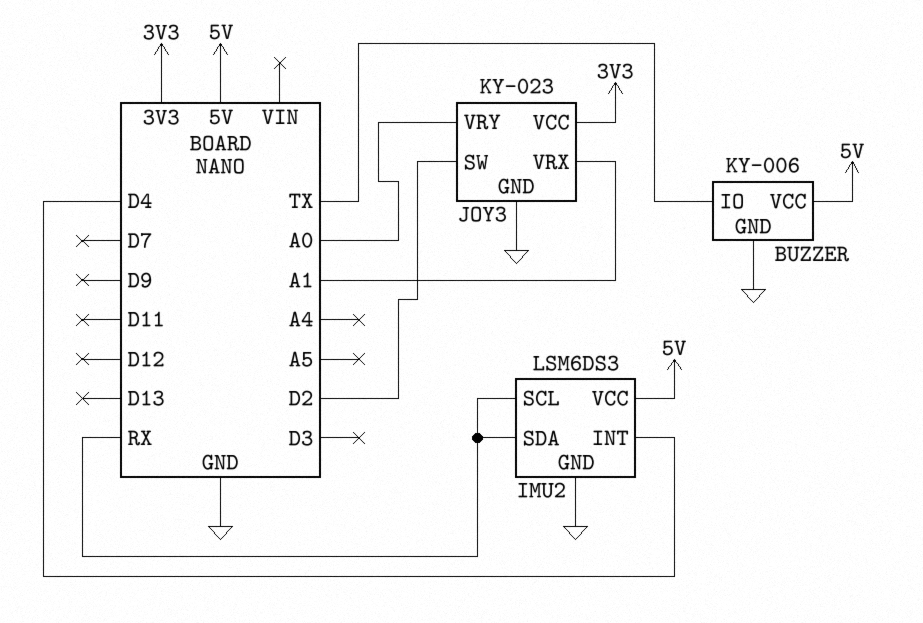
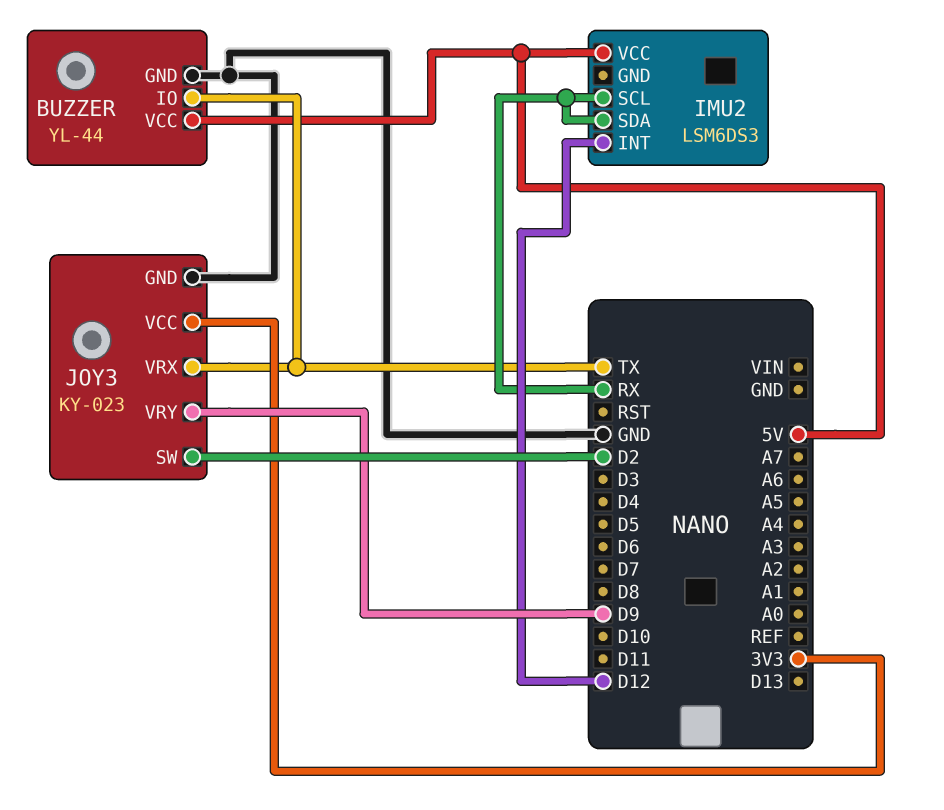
BUZZER: KY-006 -> YL-44
IMU2 pin GND: GND -> none
IMU2 pin INT: D4 -> D12
JOY3 pin VRX: A1 -> TX
JOY3 pin VRY: A0 -> D9

